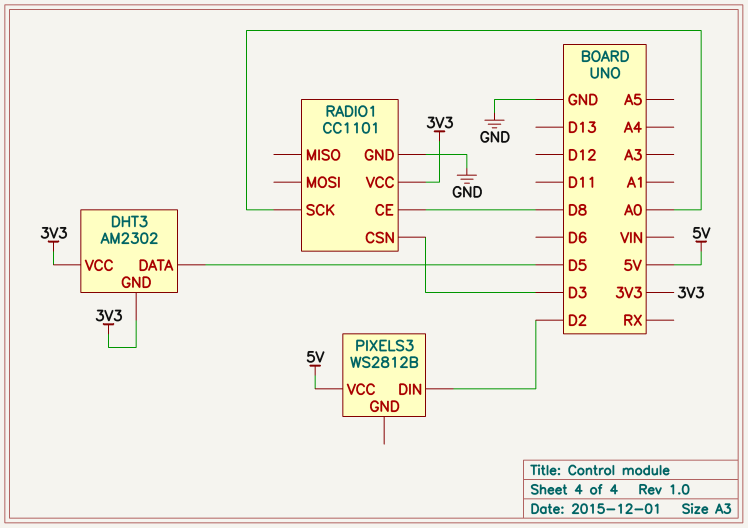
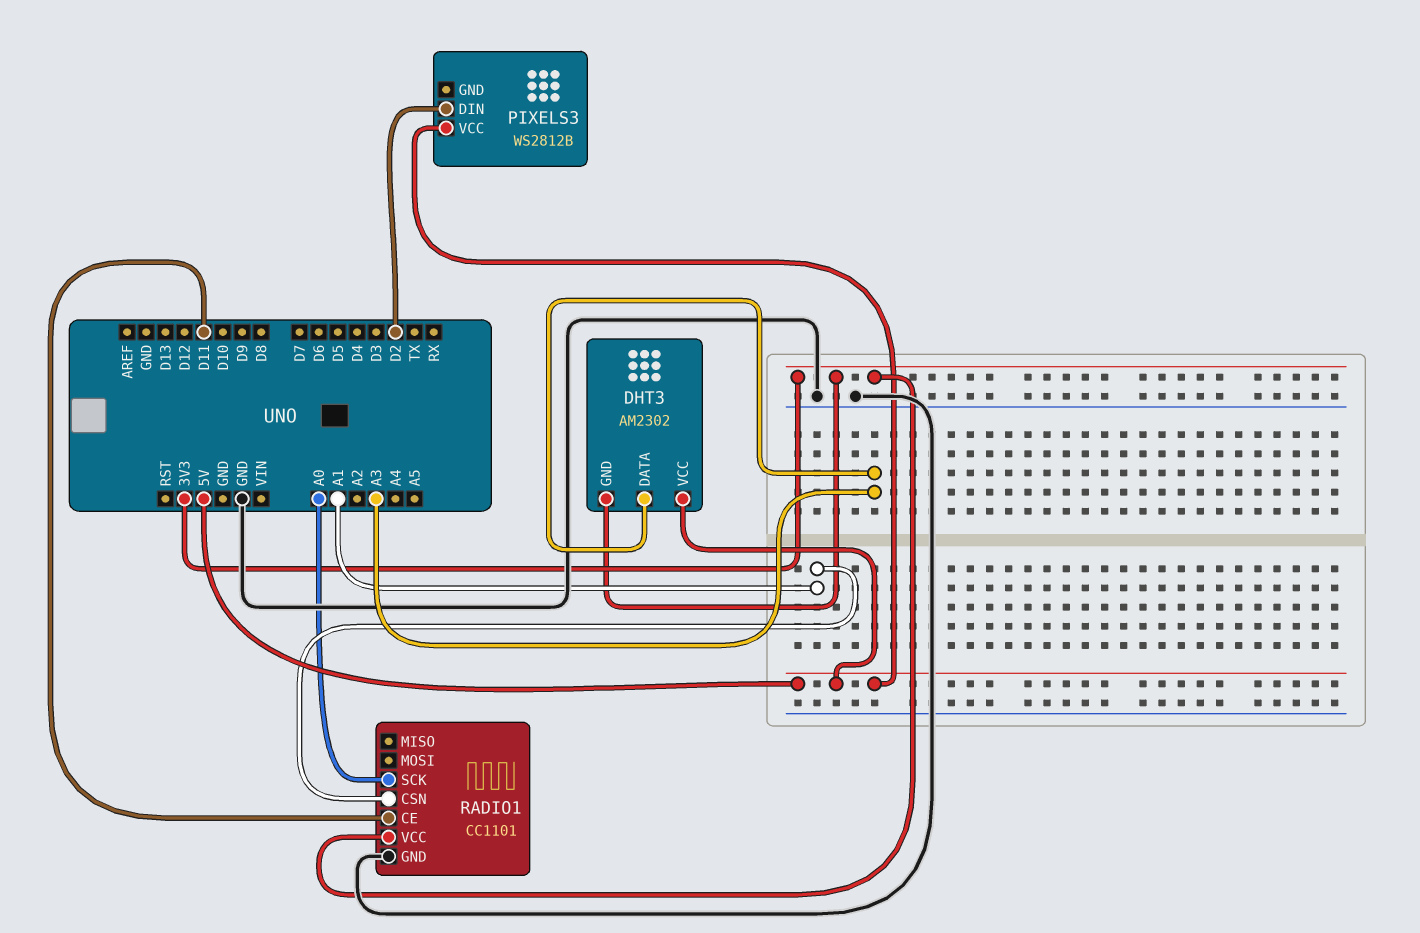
DHT3 pin DATA: D5 -> A3
DHT3 pin VCC: 3V3 -> 5V
RADIO1 pin CE: D8 -> D11
RADIO1 pin CSN: D3 -> A1

